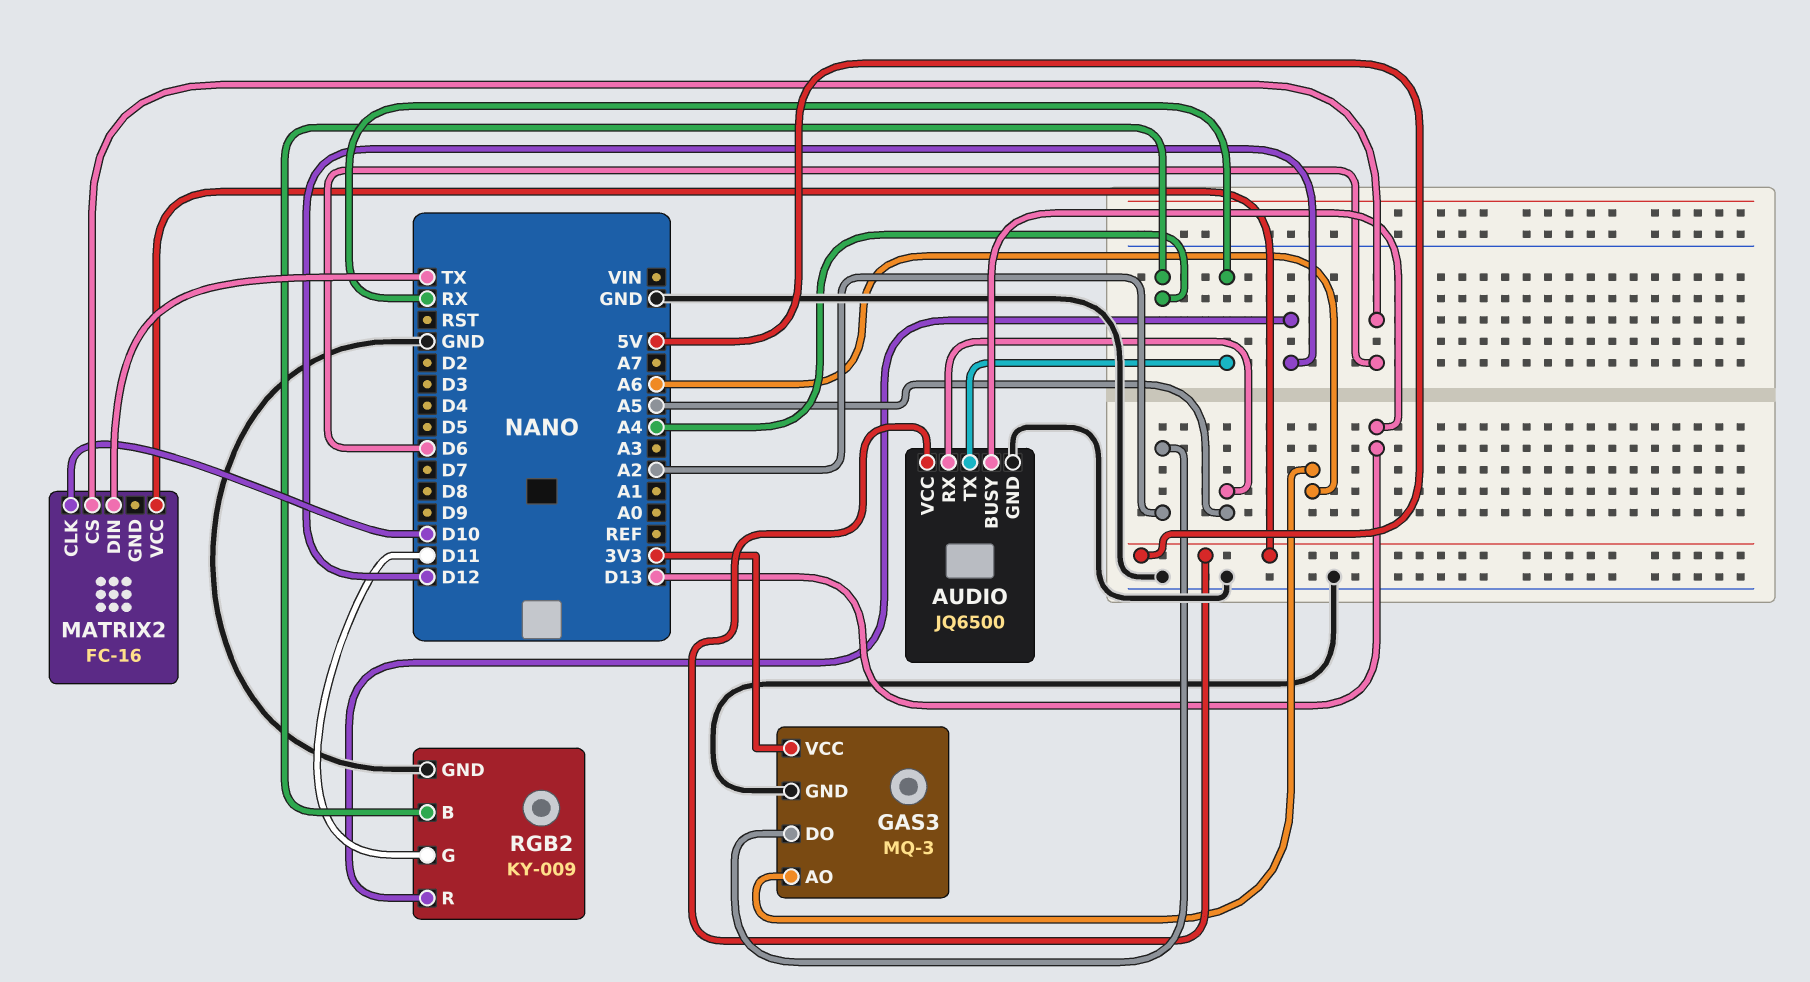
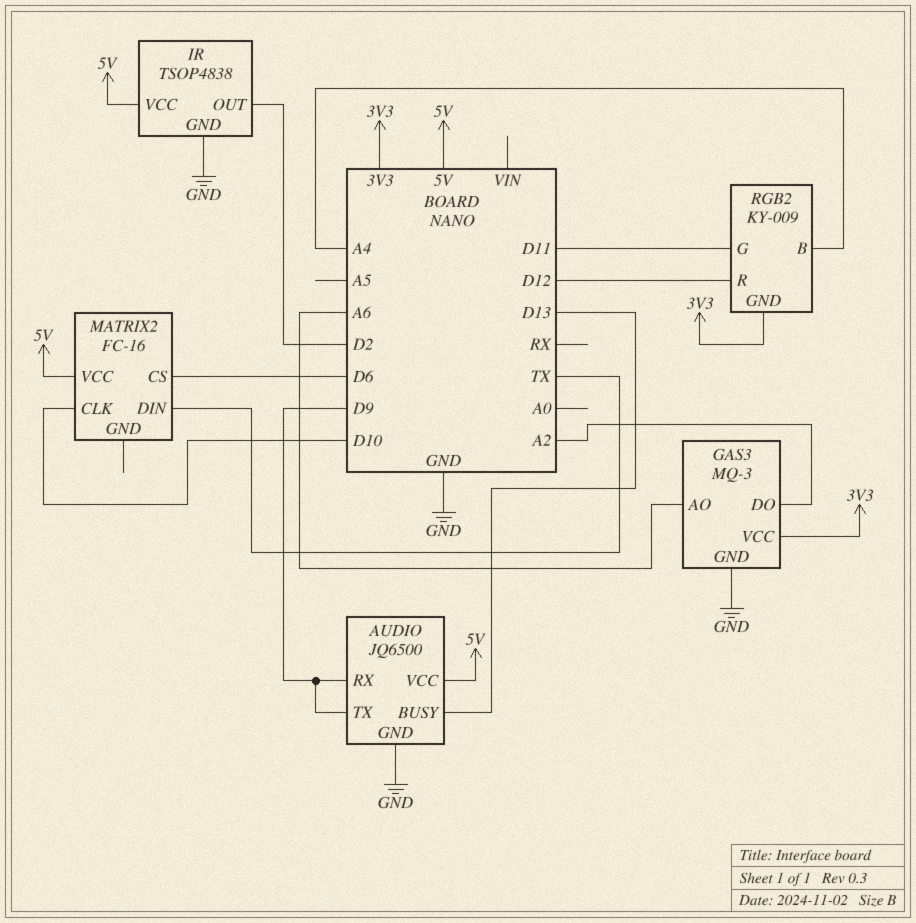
AUDIO pin RX: A5 -> D9
AUDIO pin TX: RX -> D9
IR: none -> TSOP4838
IR pin GND: none -> GND
IR pin OUT: none -> D2
IR pin VCC: none -> 5V
RGB2 pin GND: GND -> 3V3

